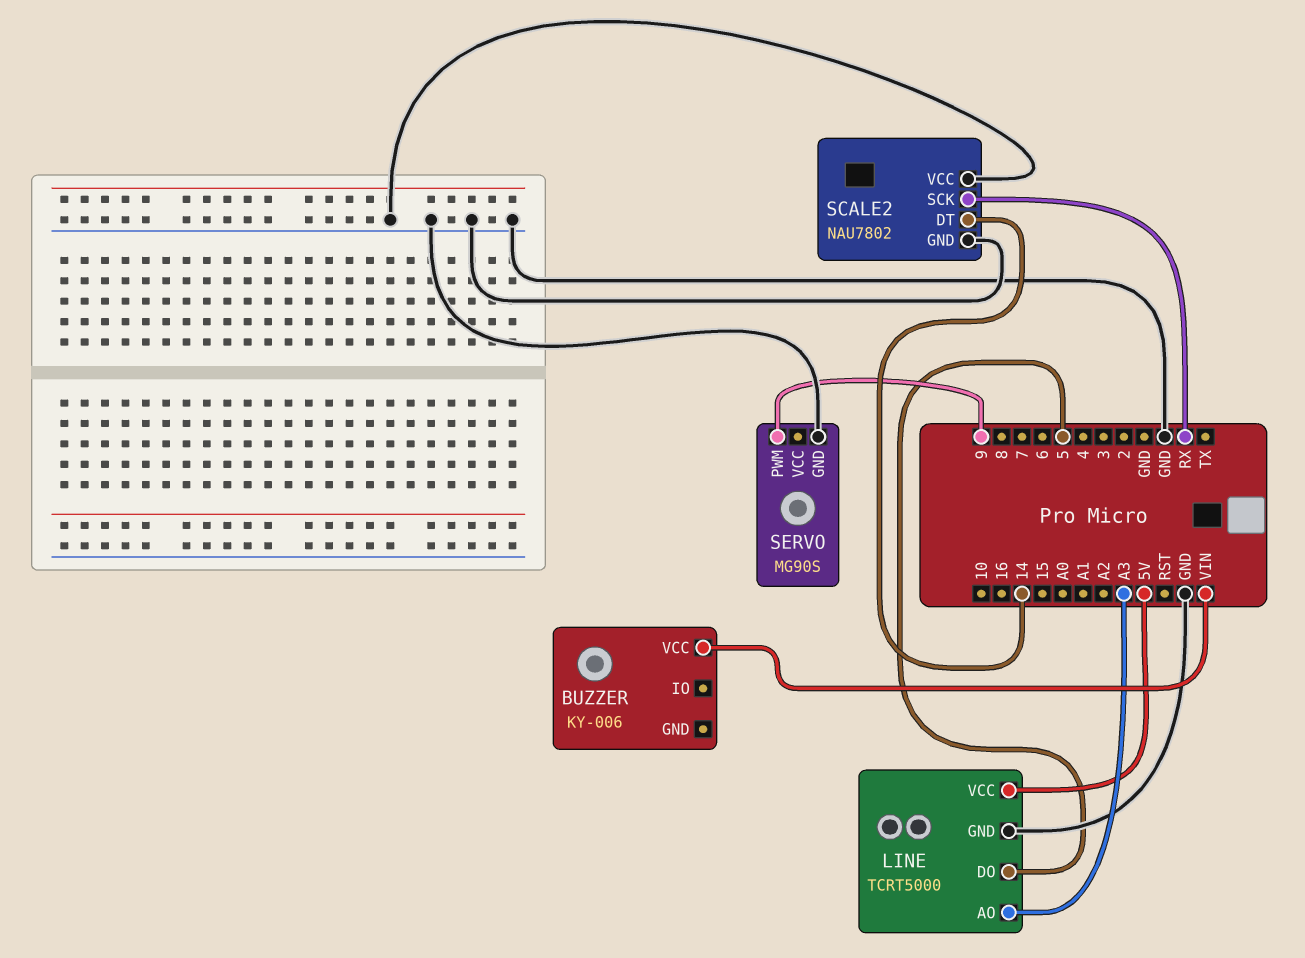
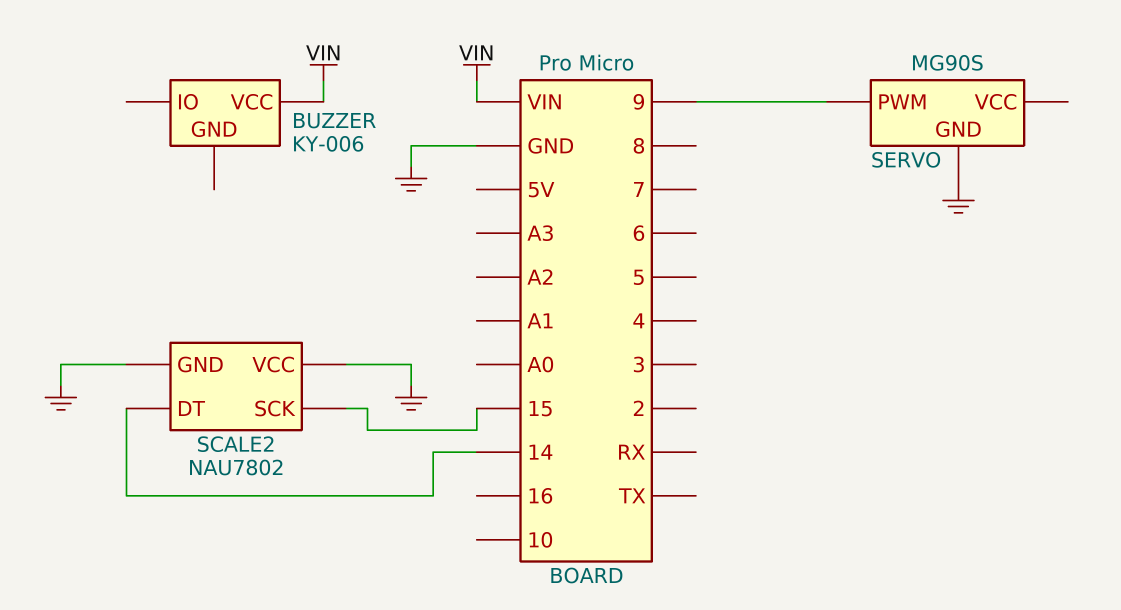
LINE: TCRT5000 -> none
LINE pin AO: A3 -> none
LINE pin DO: 5 -> none
LINE pin GND: GND -> none
LINE pin VCC: 5V -> none
SCALE2 pin SCK: RX -> 15

